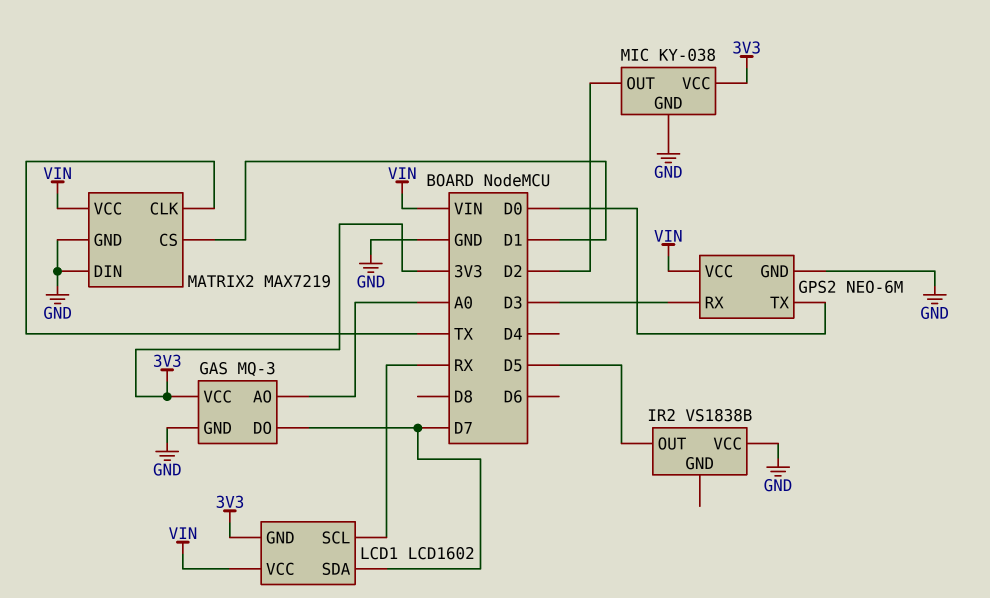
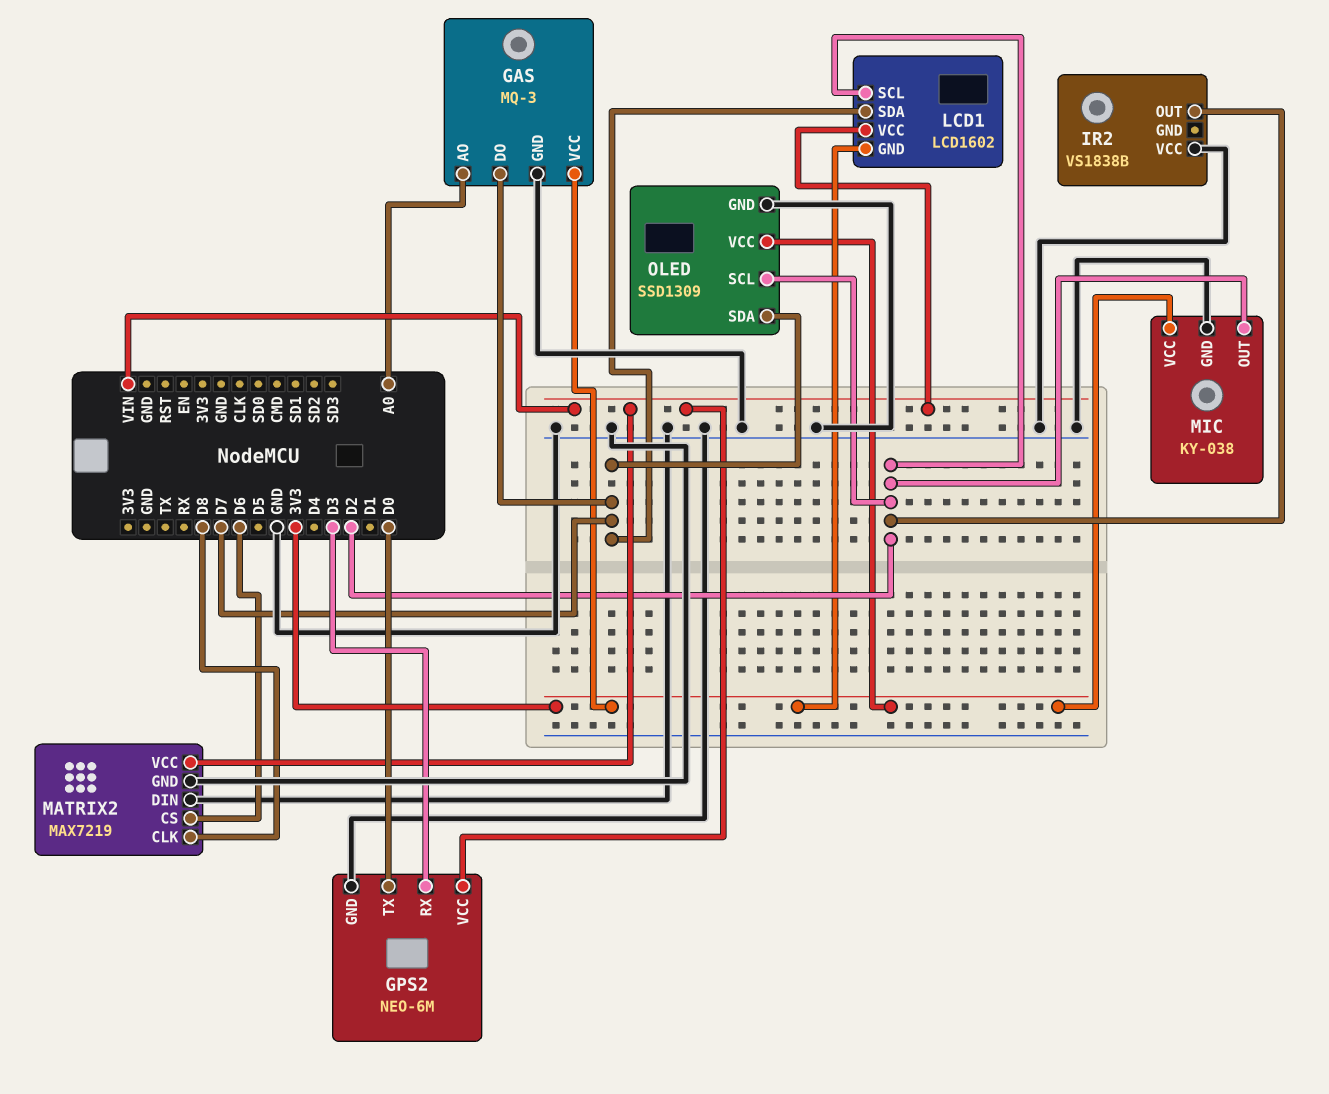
IR2 pin OUT: D5 -> D2
LCD1 pin SCL: RX -> D2
MATRIX2 pin CLK: TX -> D8
MATRIX2 pin CS: D1 -> D6
OLED: none -> SSD1309
OLED pin GND: none -> GND
OLED pin SCL: none -> D2
OLED pin SDA: none -> D7
OLED pin VCC: none -> 3V3

